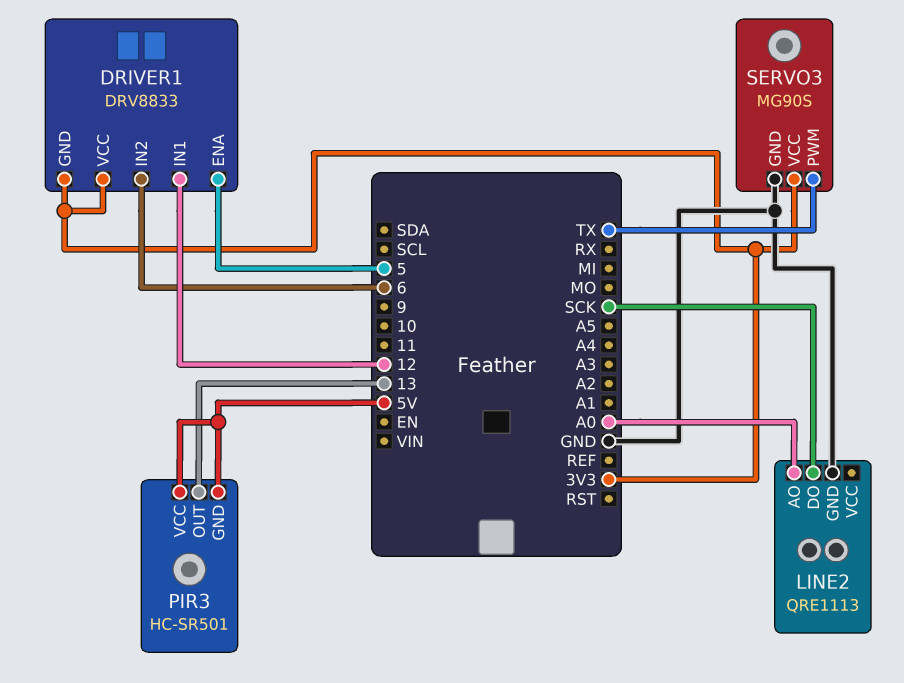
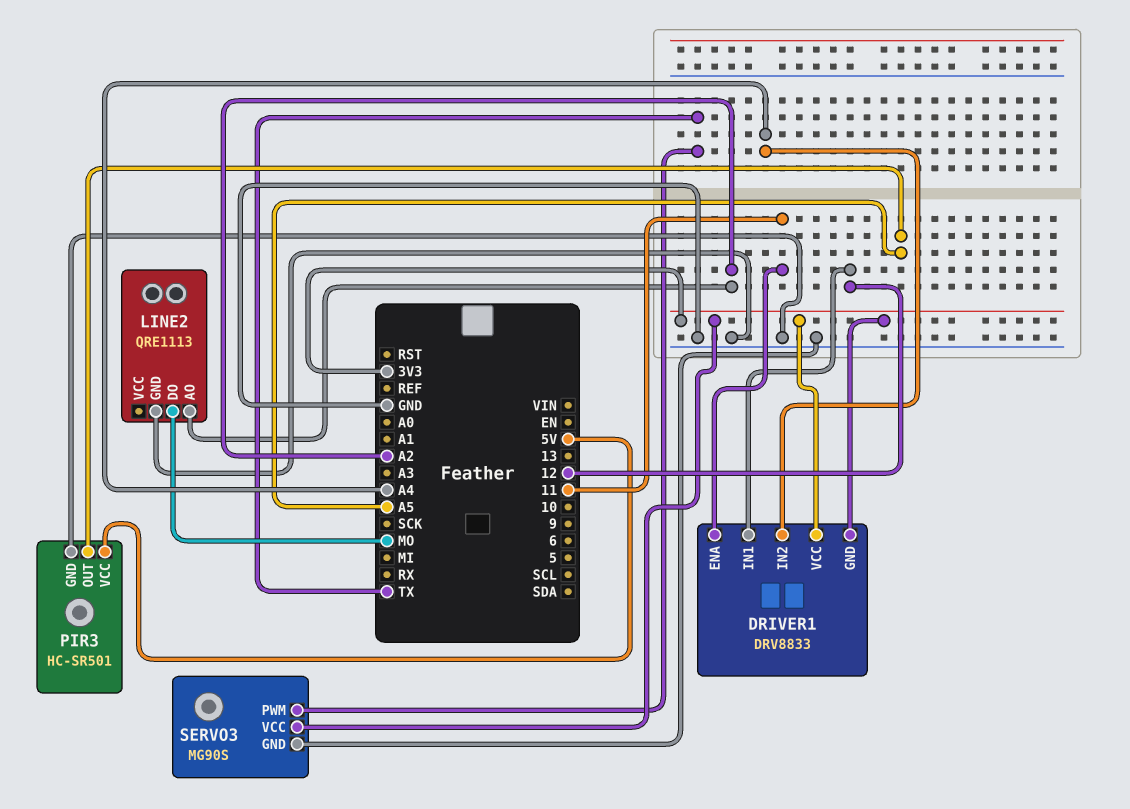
DRIVER1 pin ENA: 5 -> 11
DRIVER1 pin IN2: 6 -> A4
LINE2 pin AO: A0 -> A2
LINE2 pin DO: SCK -> MO
PIR3 pin GND: 5V -> GND
PIR3 pin OUT: 13 -> A5

